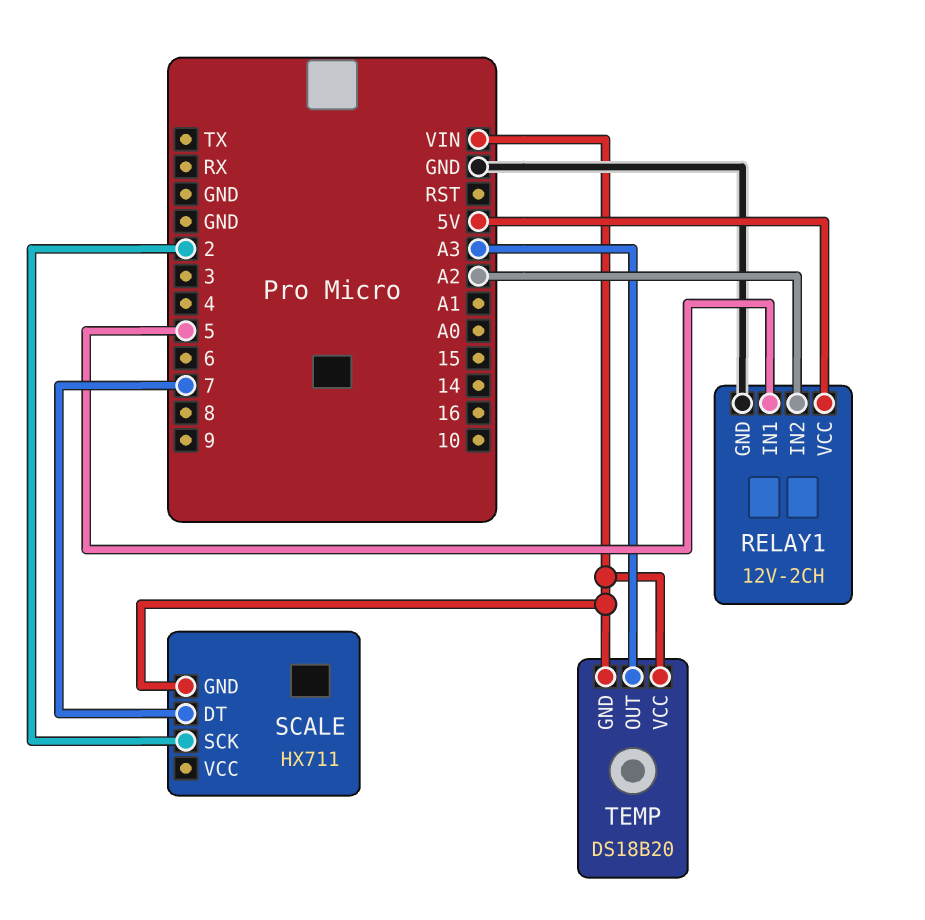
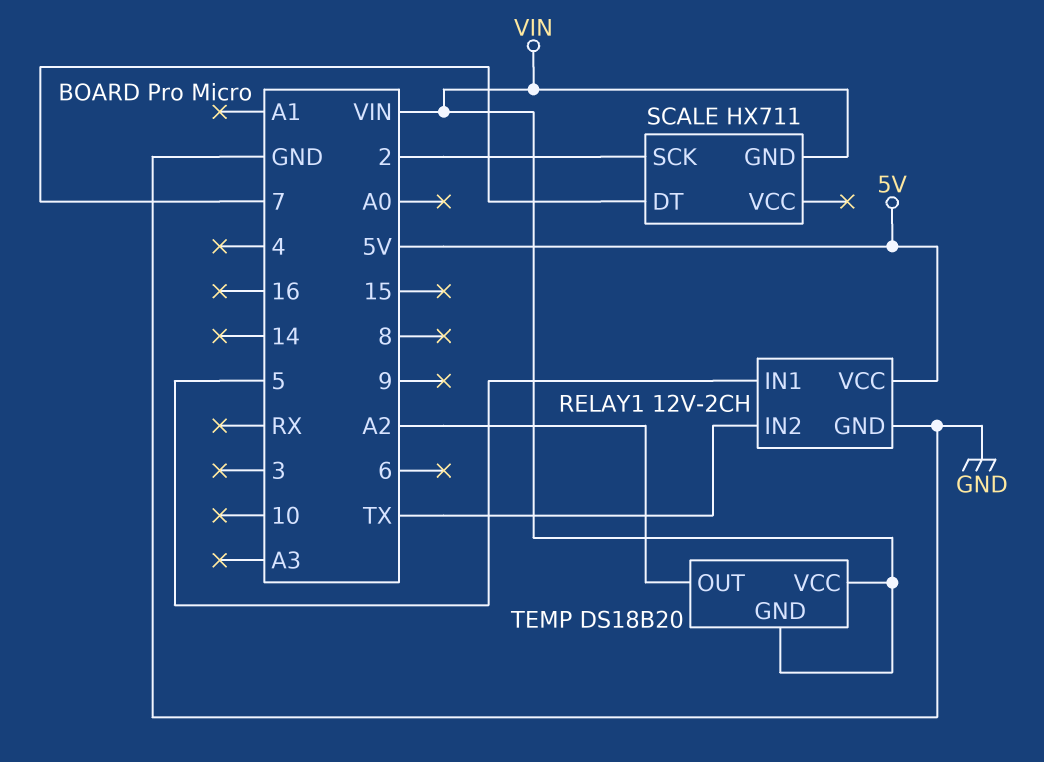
RELAY1 pin IN2: A2 -> TX
TEMP pin OUT: A3 -> A2

